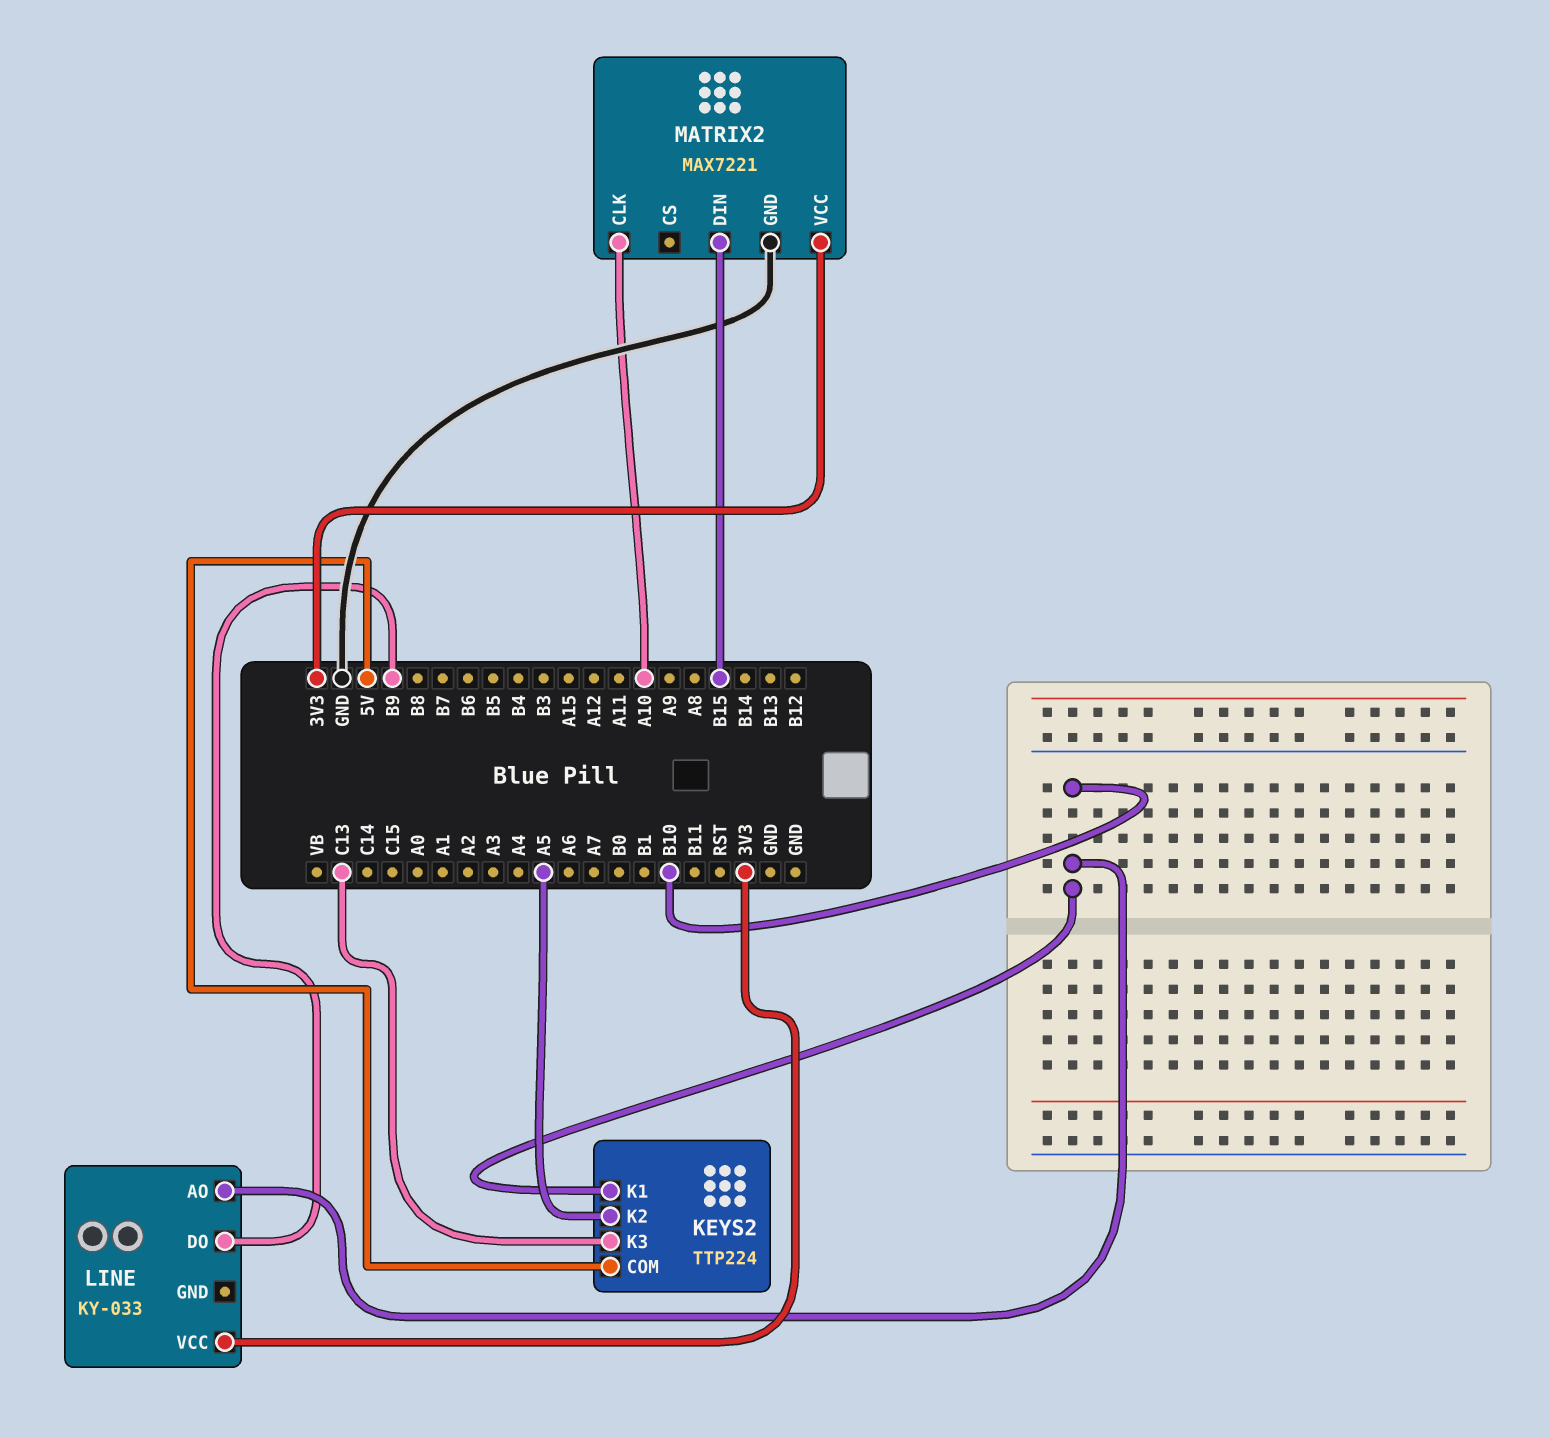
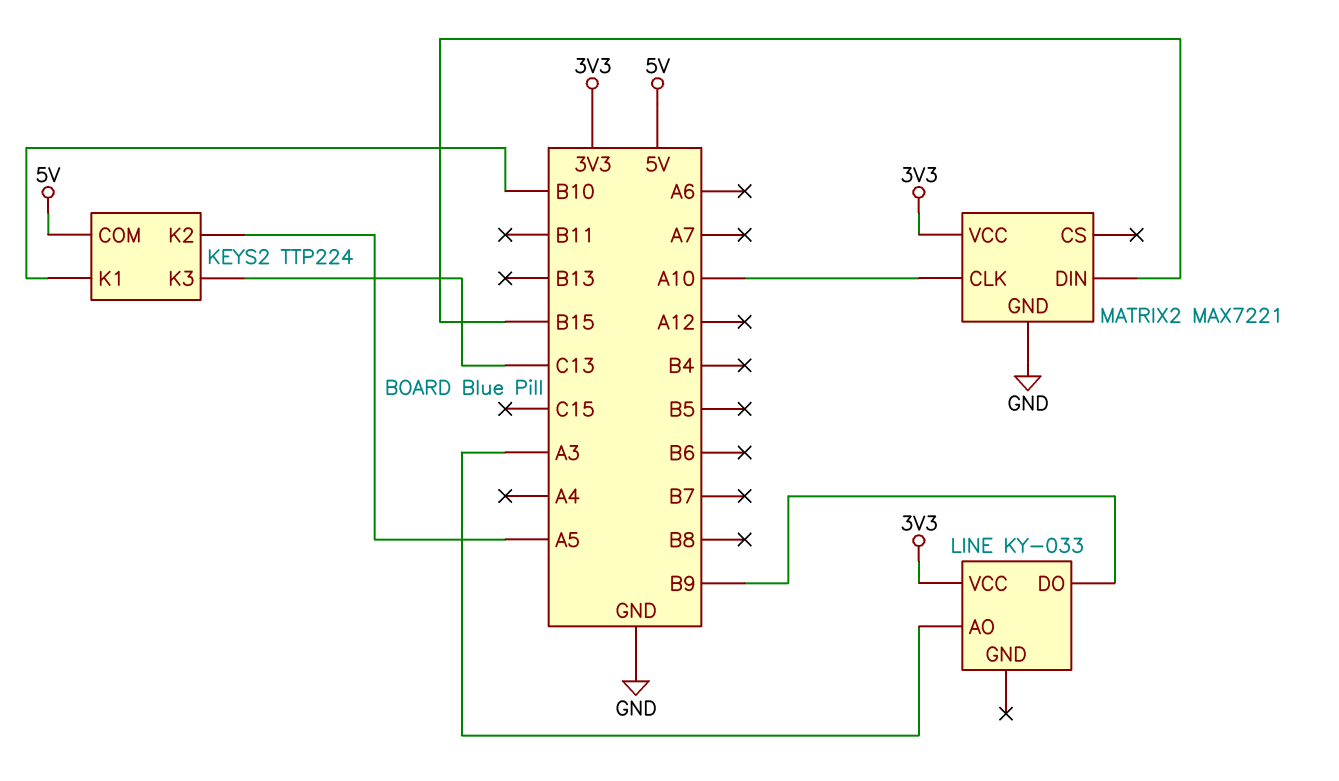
LINE pin AO: B10 -> A3

